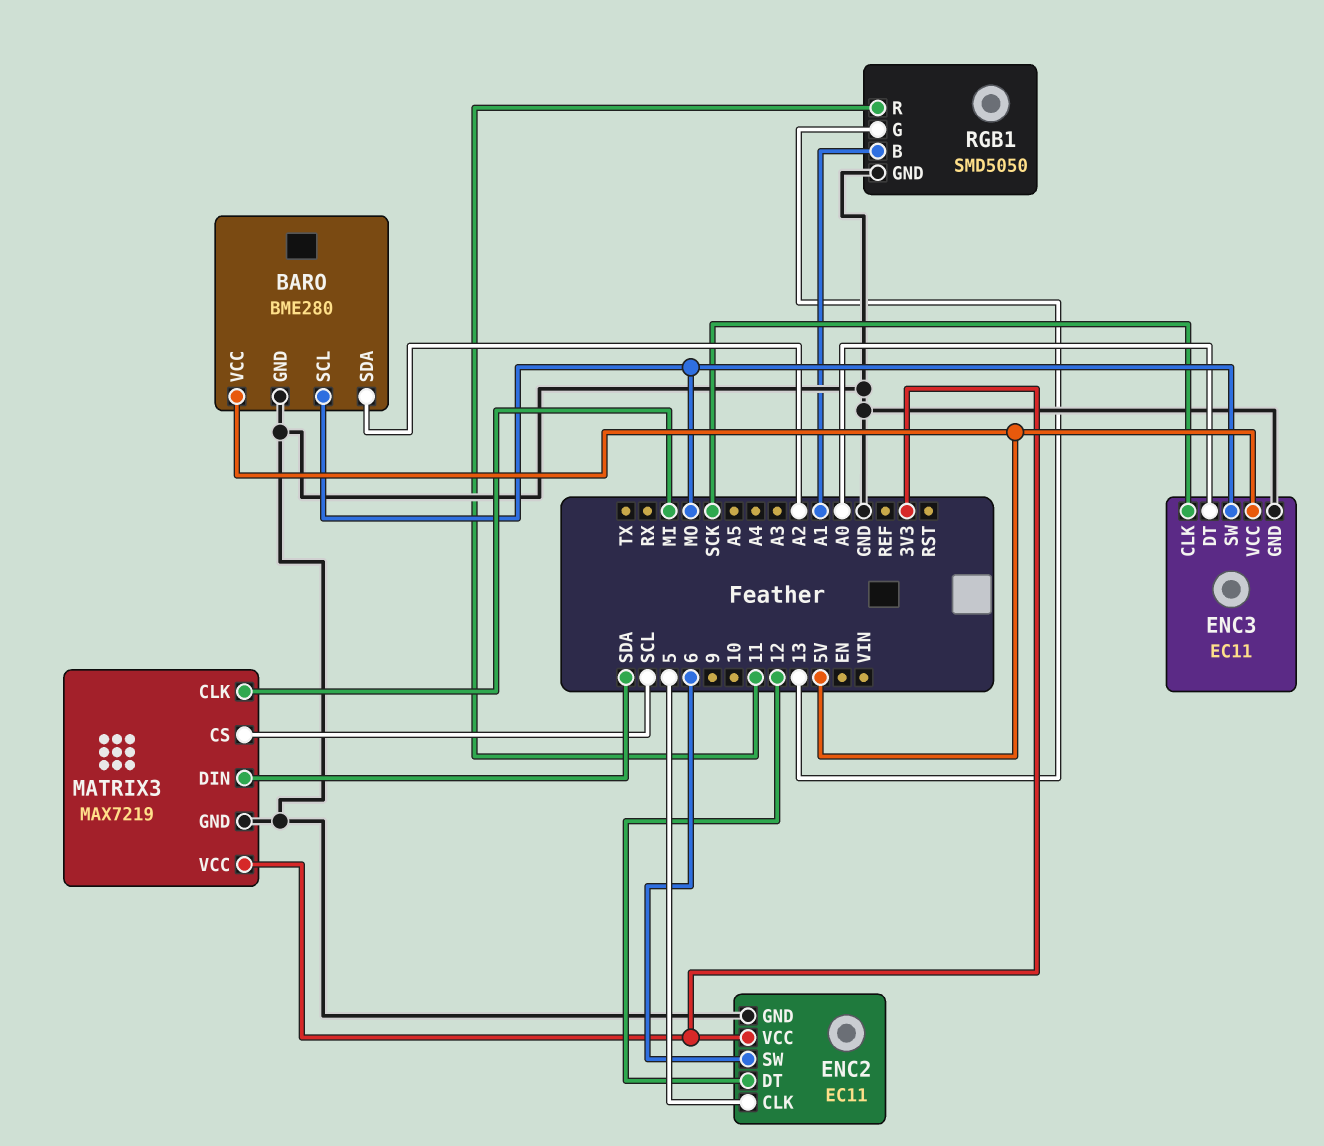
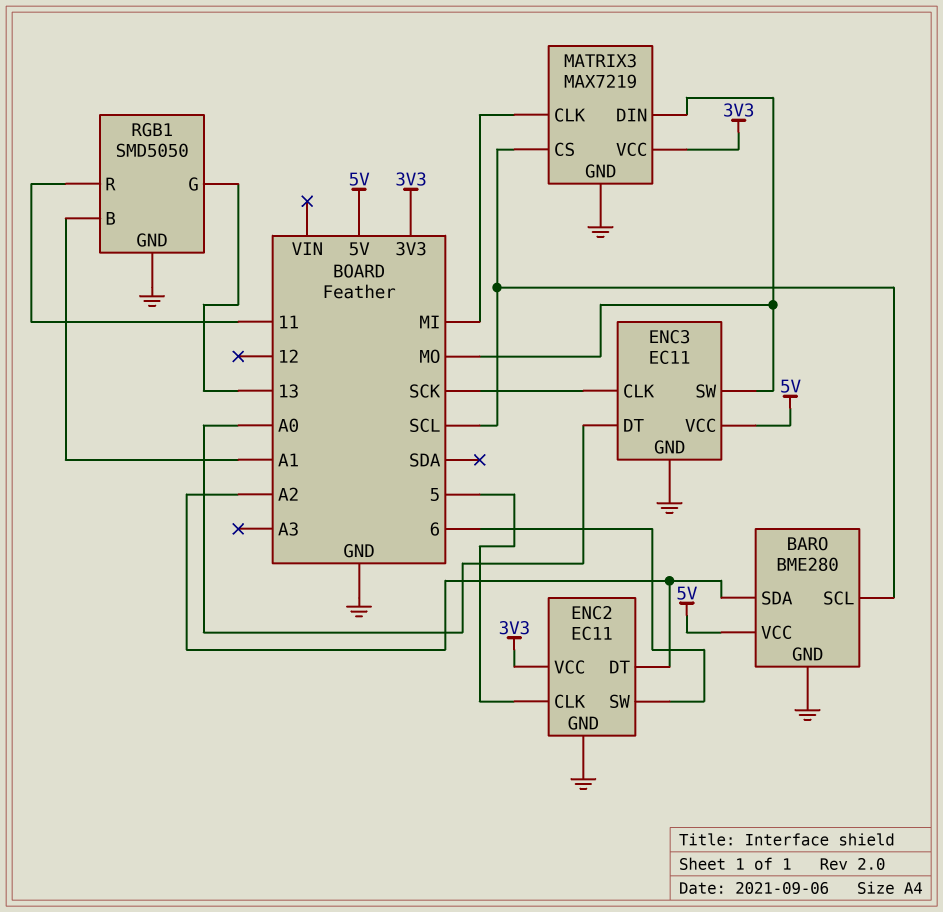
BARO pin SCL: MO -> SCL
ENC2 pin DT: 12 -> A2
MATRIX3 pin DIN: SDA -> MO

